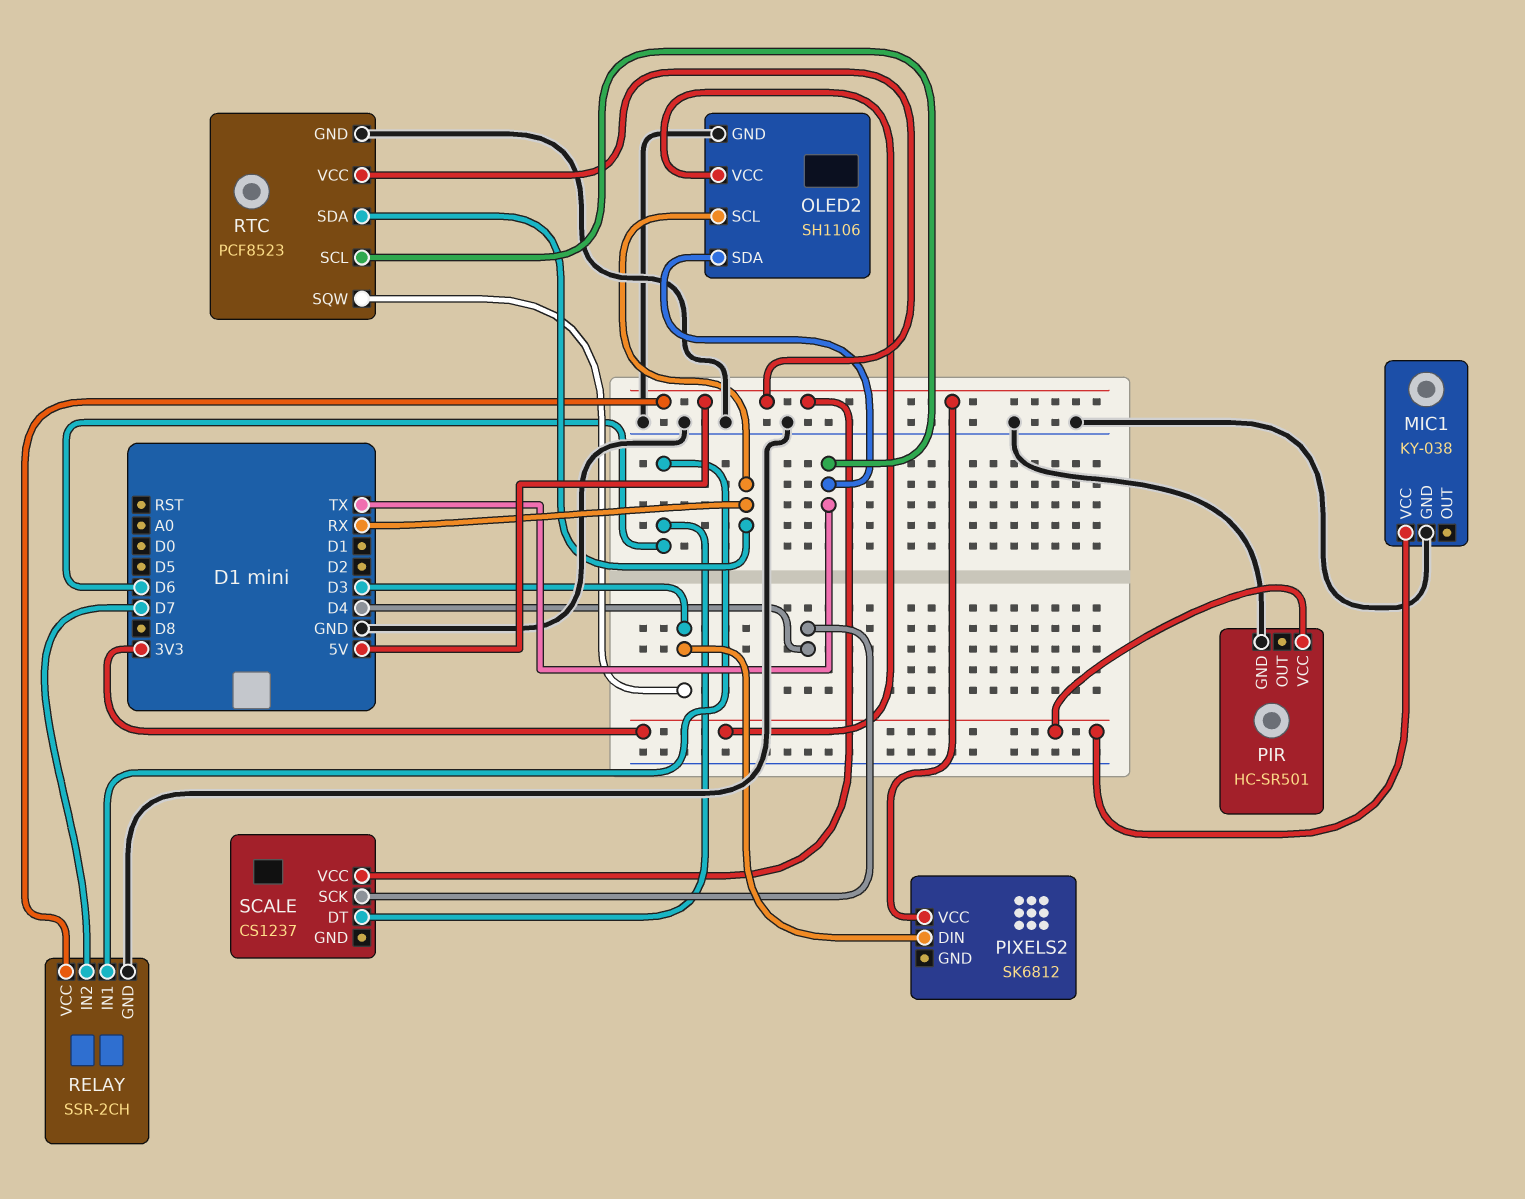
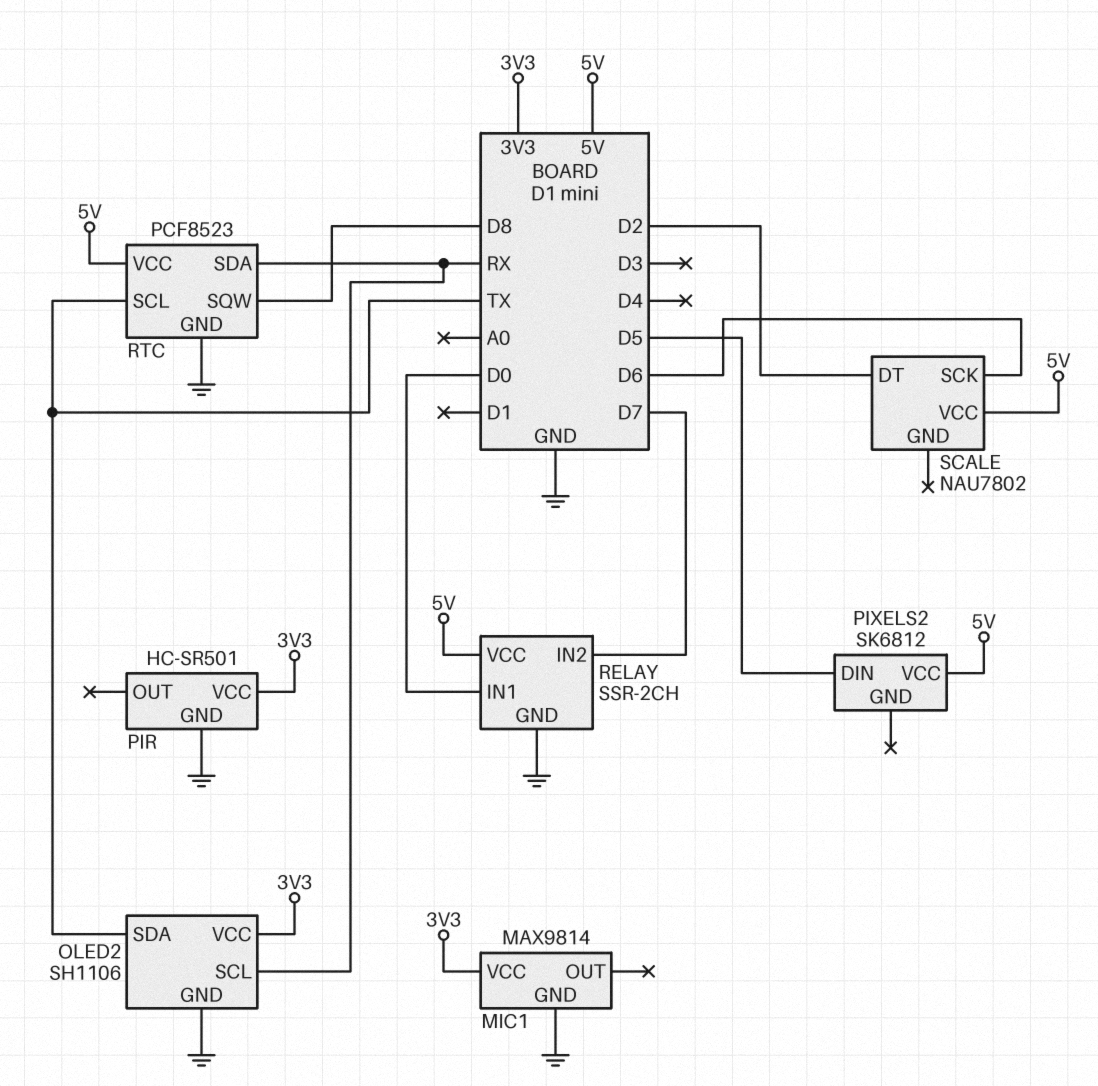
MIC1: KY-038 -> MAX9814
PIXELS2 pin DIN: D3 -> D5
RELAY pin IN1: D6 -> D0
RTC pin SQW: D3 -> D8
SCALE: CS1237 -> NAU7802
SCALE pin DT: D6 -> D2
SCALE pin SCK: D4 -> D6

